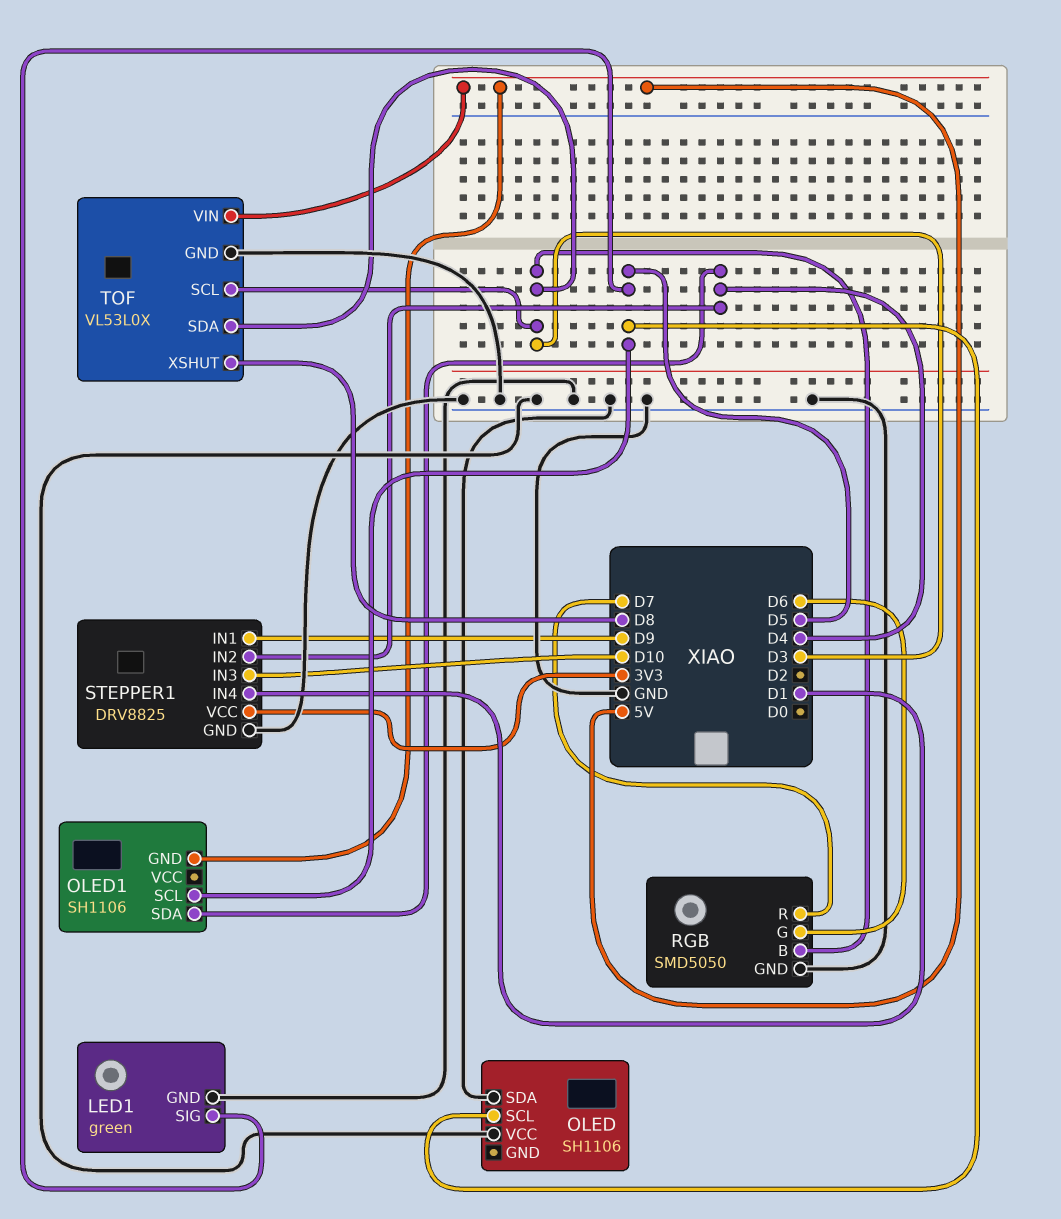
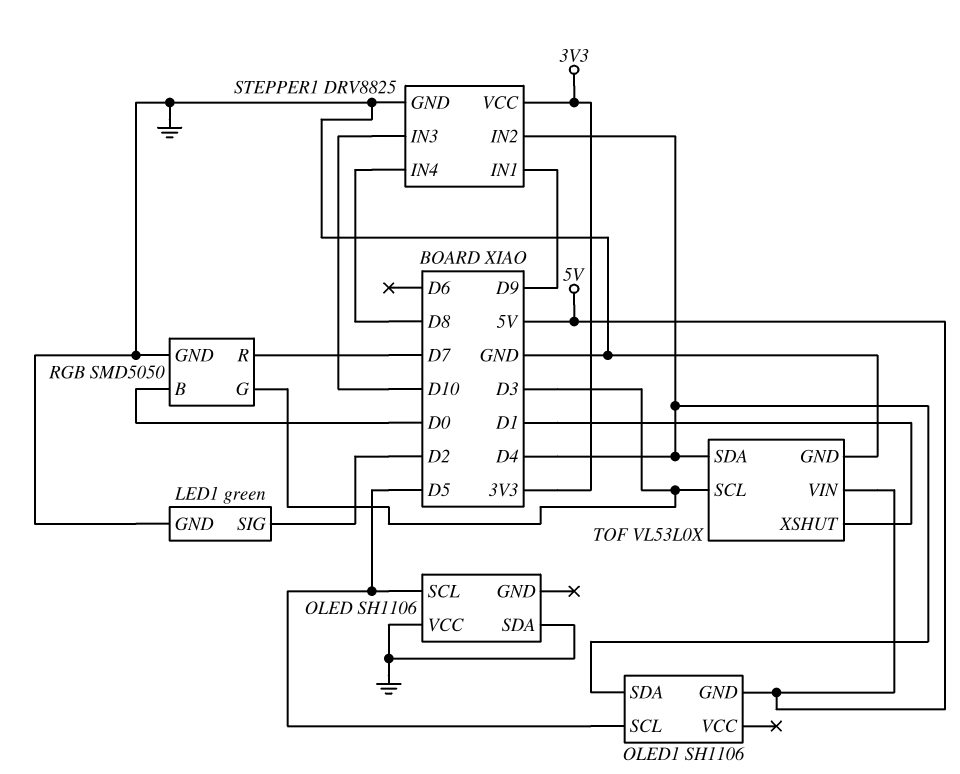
LED1 pin SIG: D5 -> D2
RGB pin B: D3 -> D0
RGB pin G: D6 -> D3
STEPPER1 pin IN4: D1 -> D8
TOF pin SDA: D3 -> D4
TOF pin XSHUT: D8 -> D1

